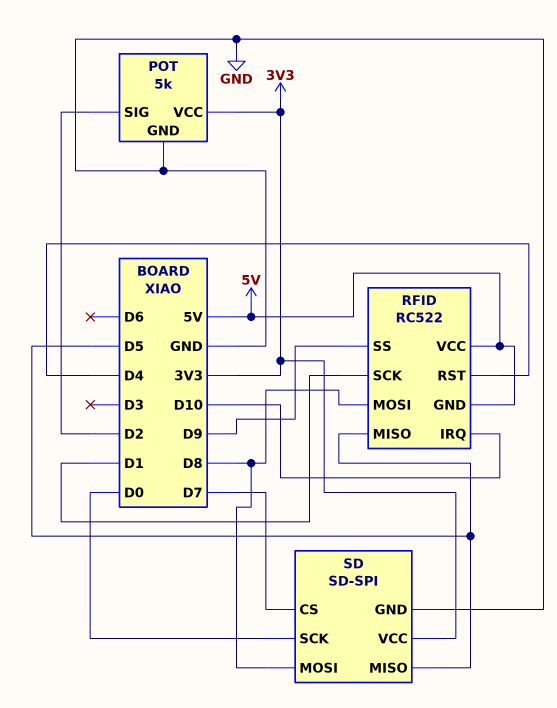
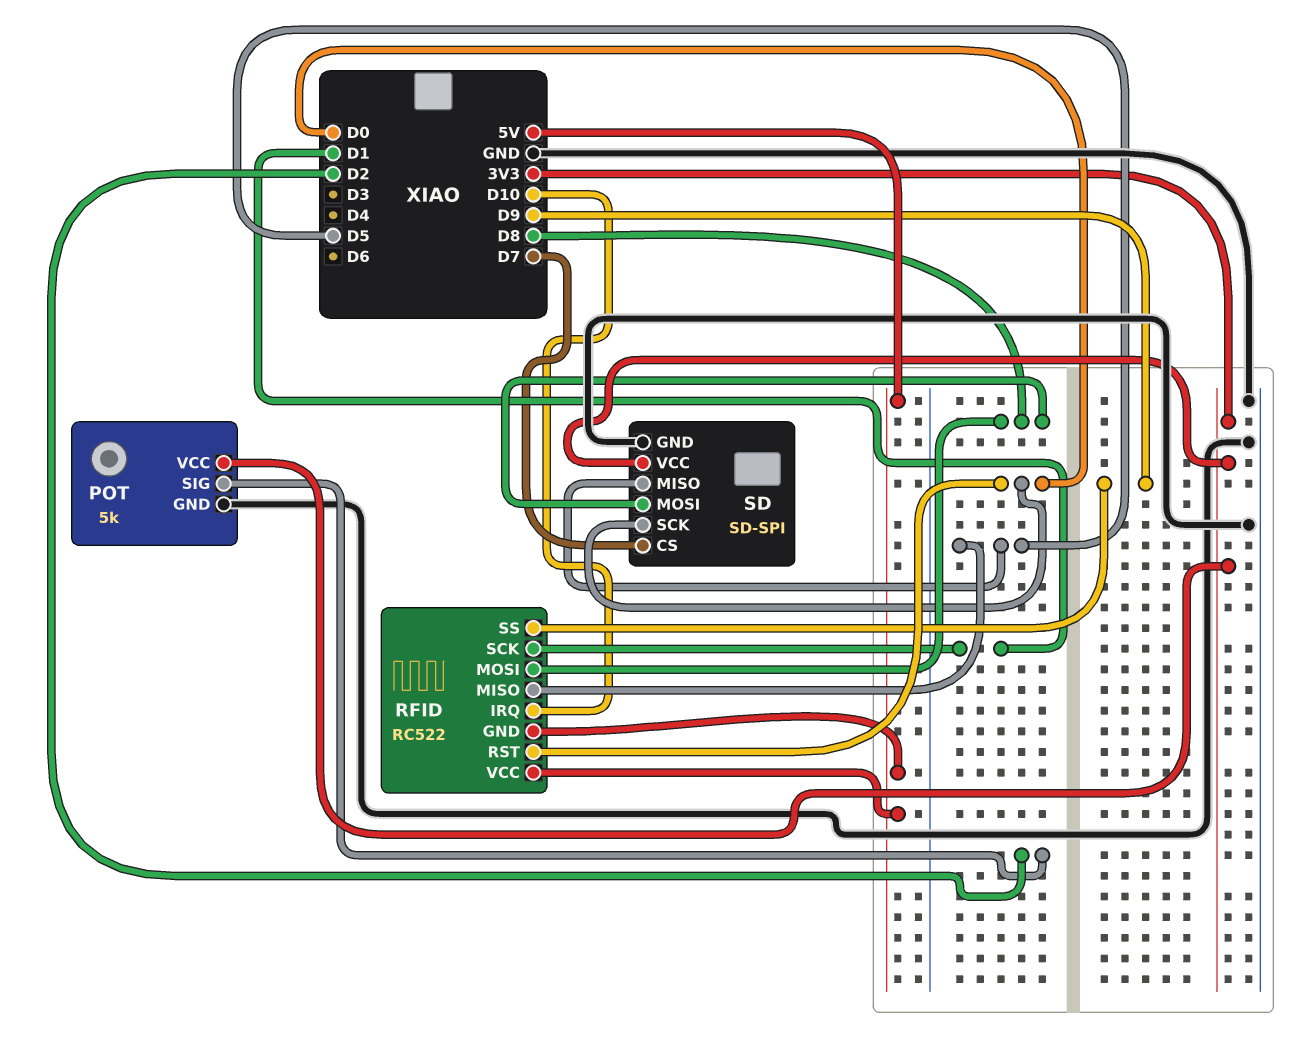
RFID pin RST: D4 -> D0

